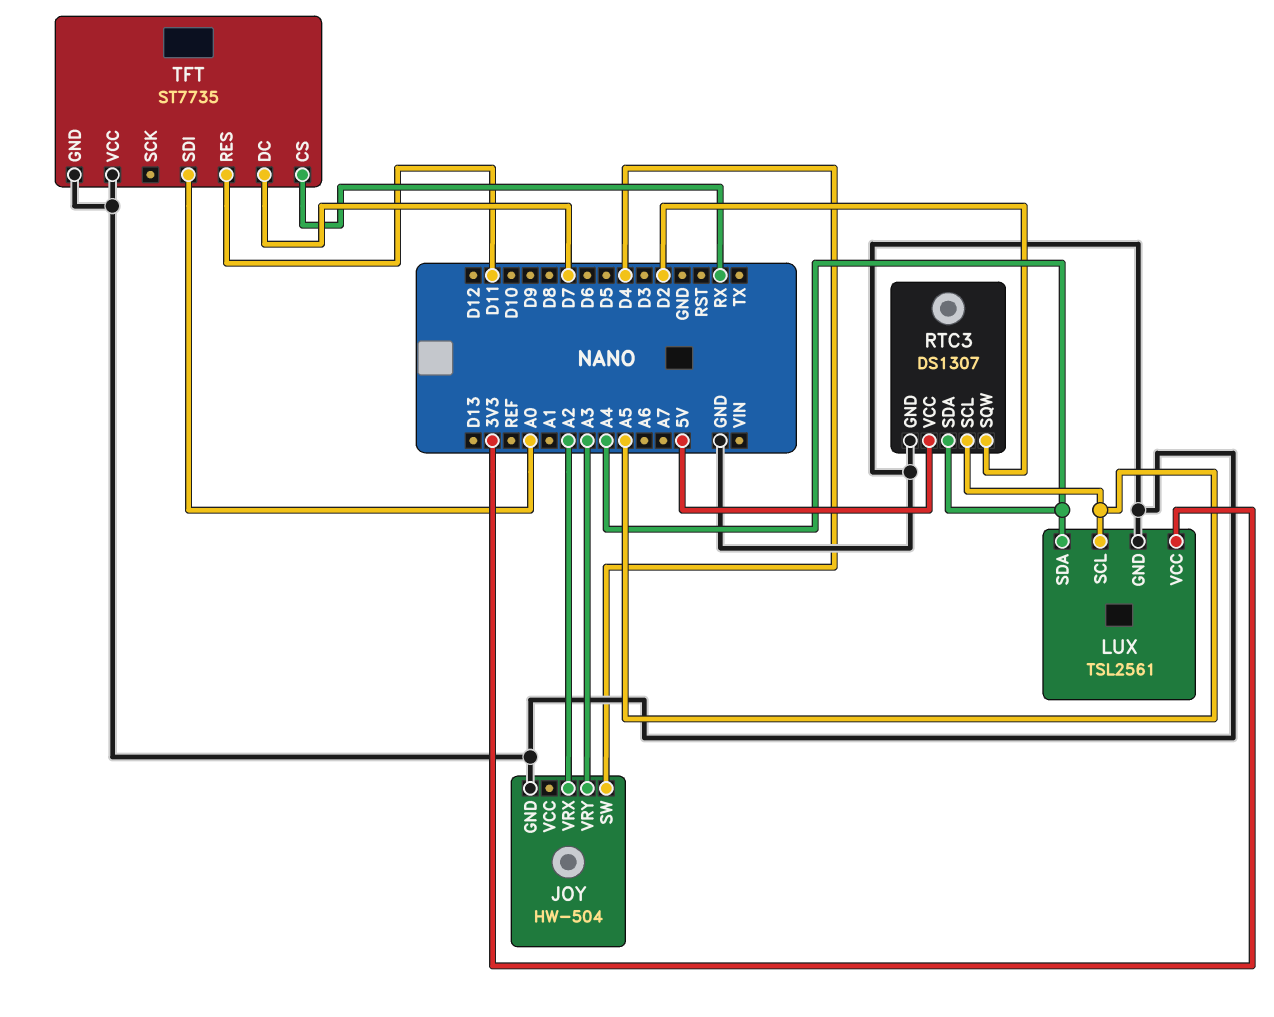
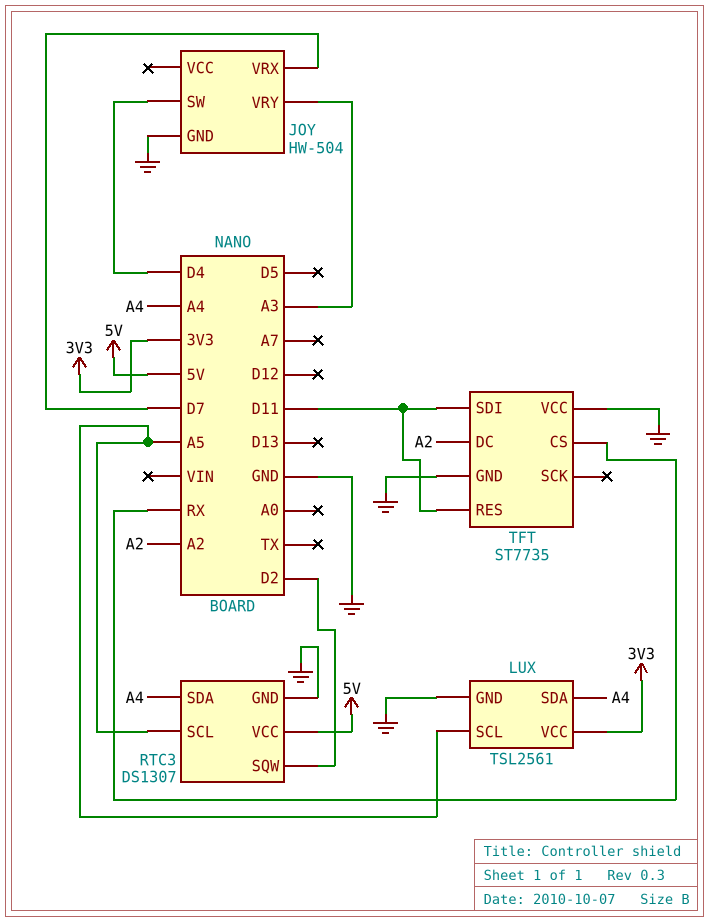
JOY pin VRX: A2 -> D7
TFT pin DC: D7 -> A2
TFT pin SDI: A0 -> D11

